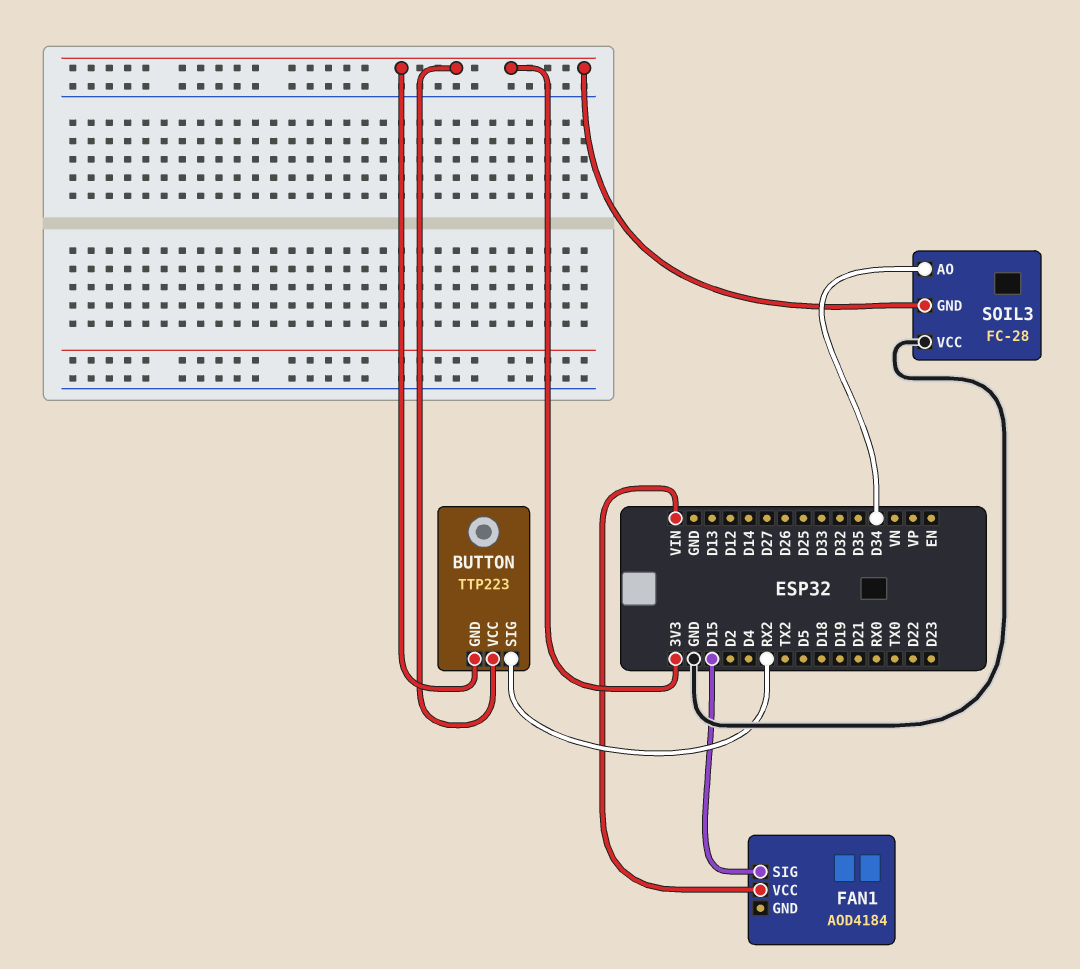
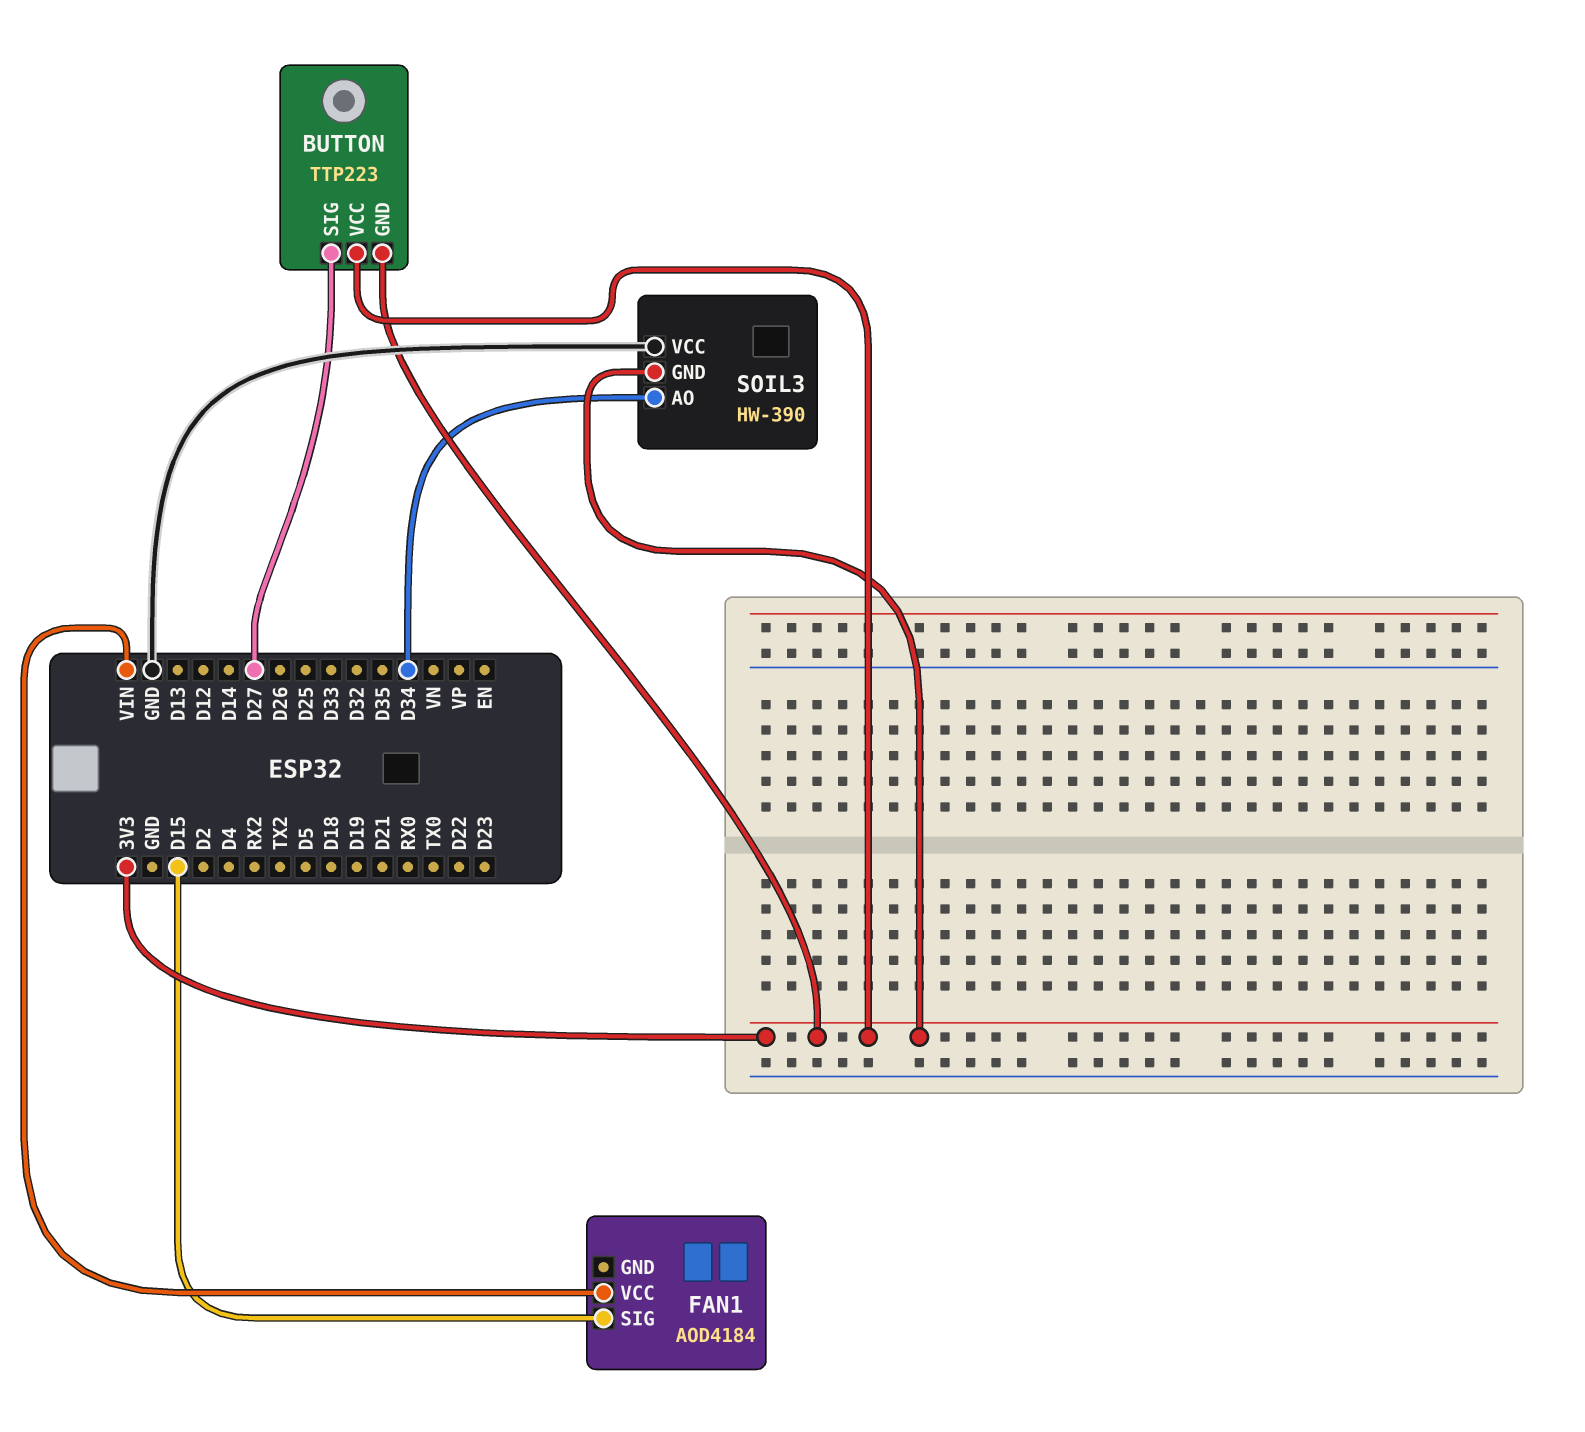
BUTTON pin SIG: RX2 -> D27
SOIL3: FC-28 -> HW-390

